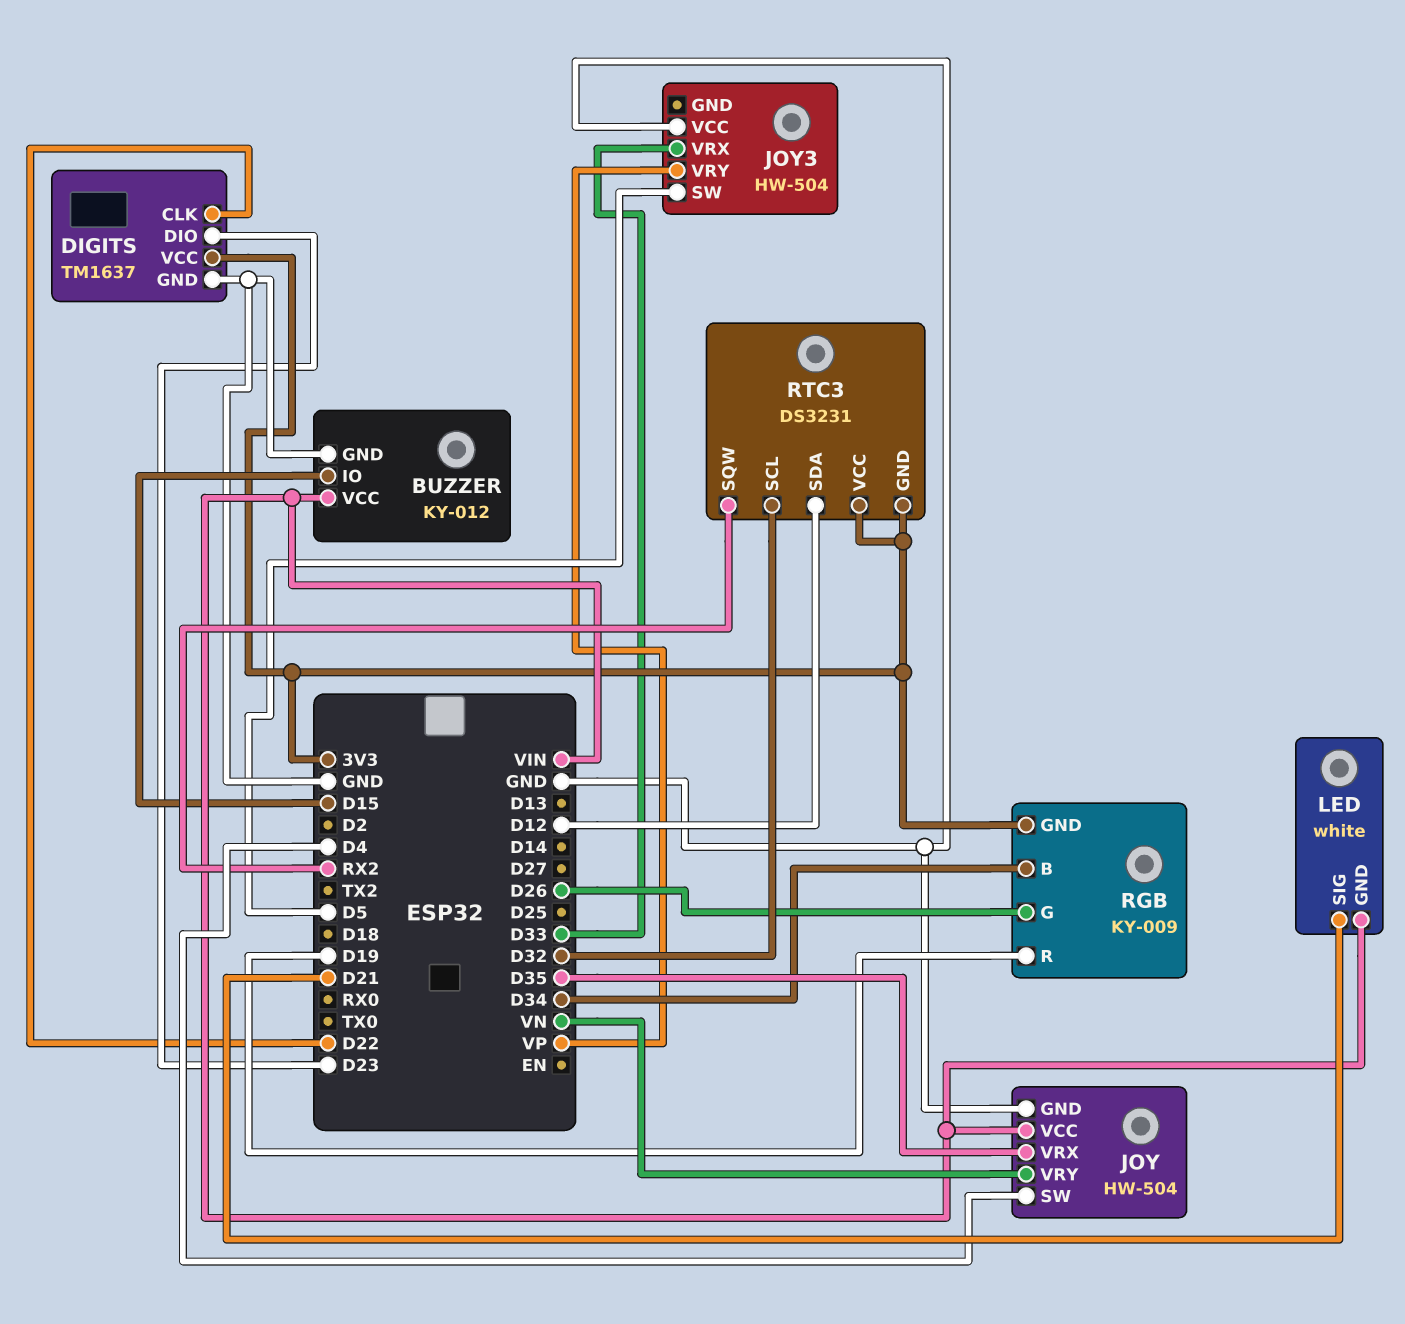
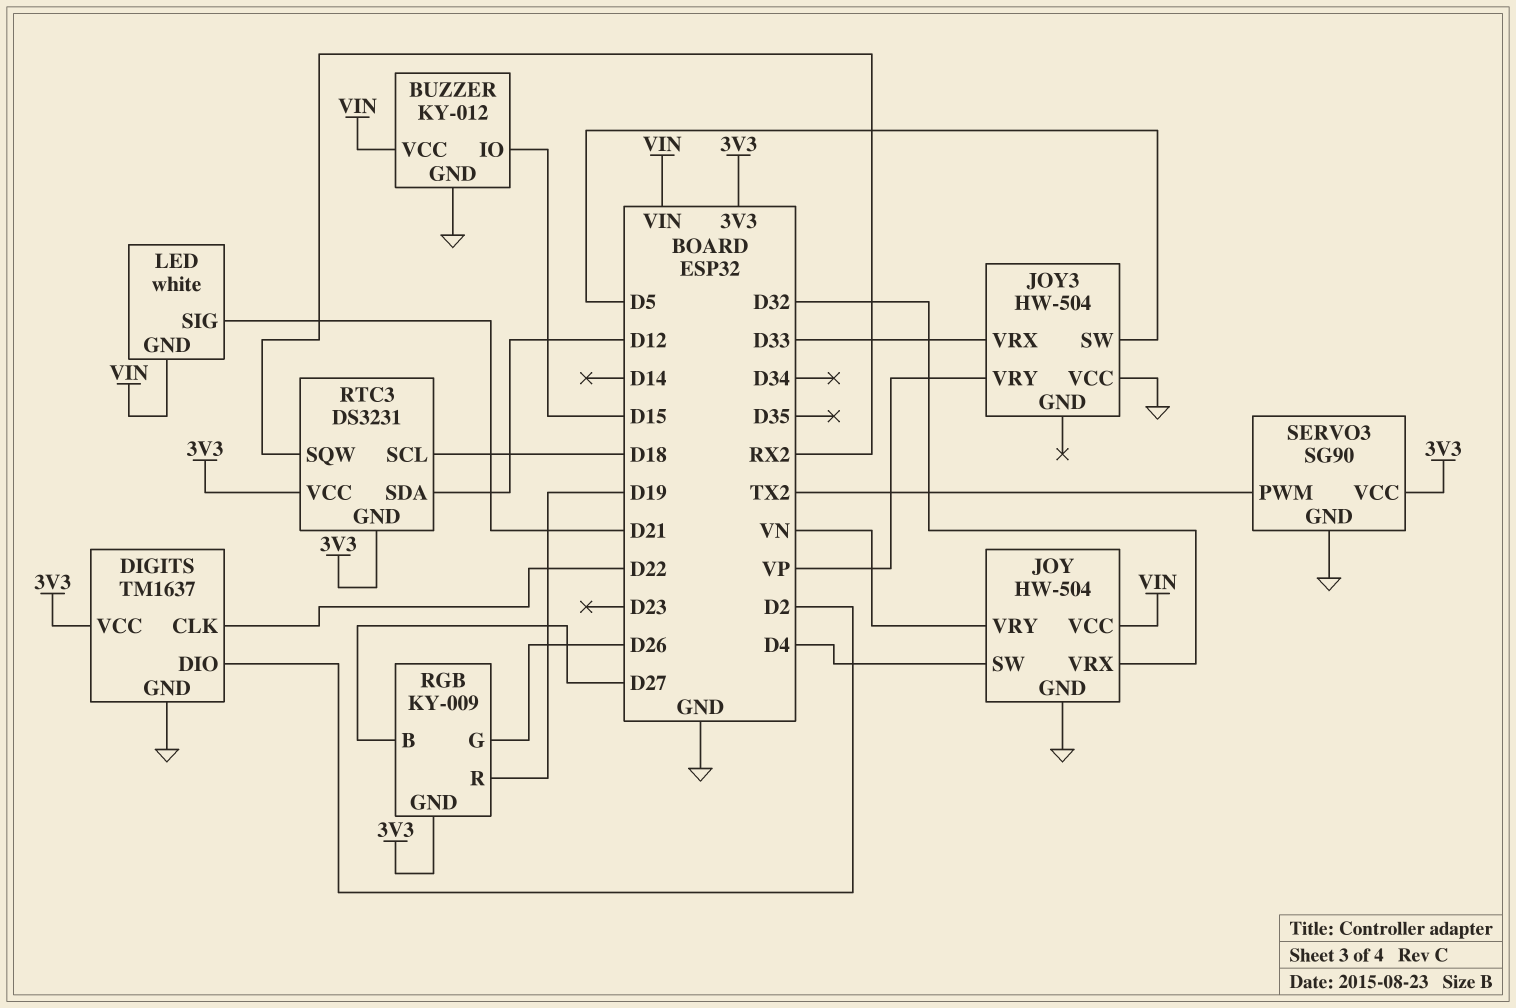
DIGITS pin DIO: D23 -> D2
JOY pin VRX: D35 -> D32
RGB pin B: D34 -> D27
RTC3 pin SCL: D32 -> D18
SERVO3: none -> SG90
SERVO3 pin GND: none -> GND
SERVO3 pin PWM: none -> TX2
SERVO3 pin VCC: none -> 3V3

